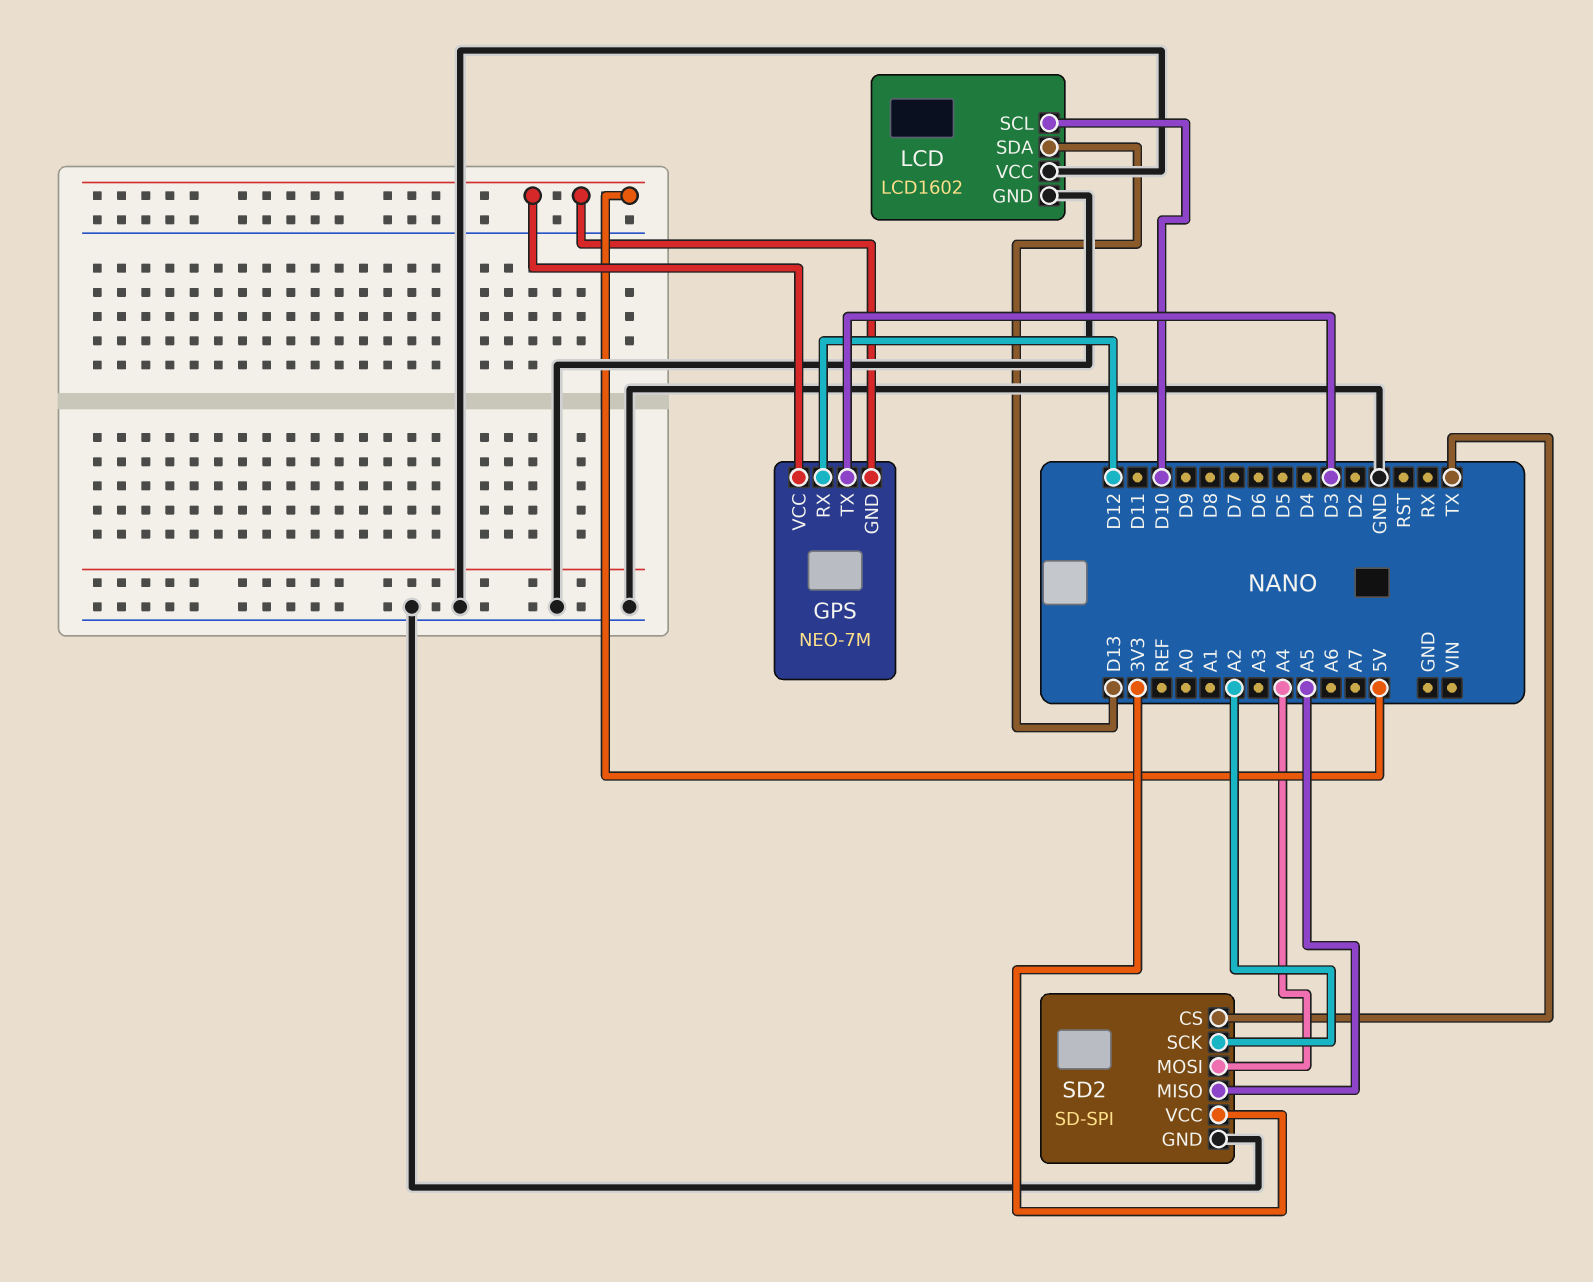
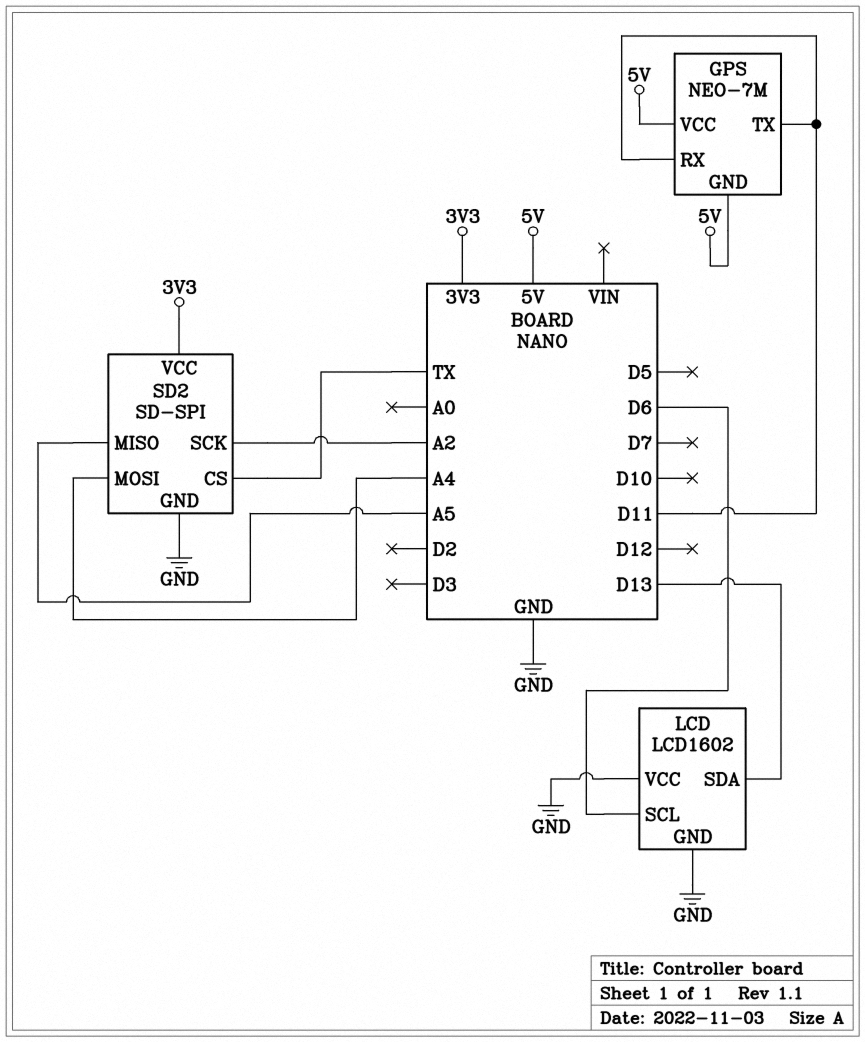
GPS pin RX: D12 -> D11
GPS pin TX: D3 -> D11
LCD pin SCL: D10 -> D6

